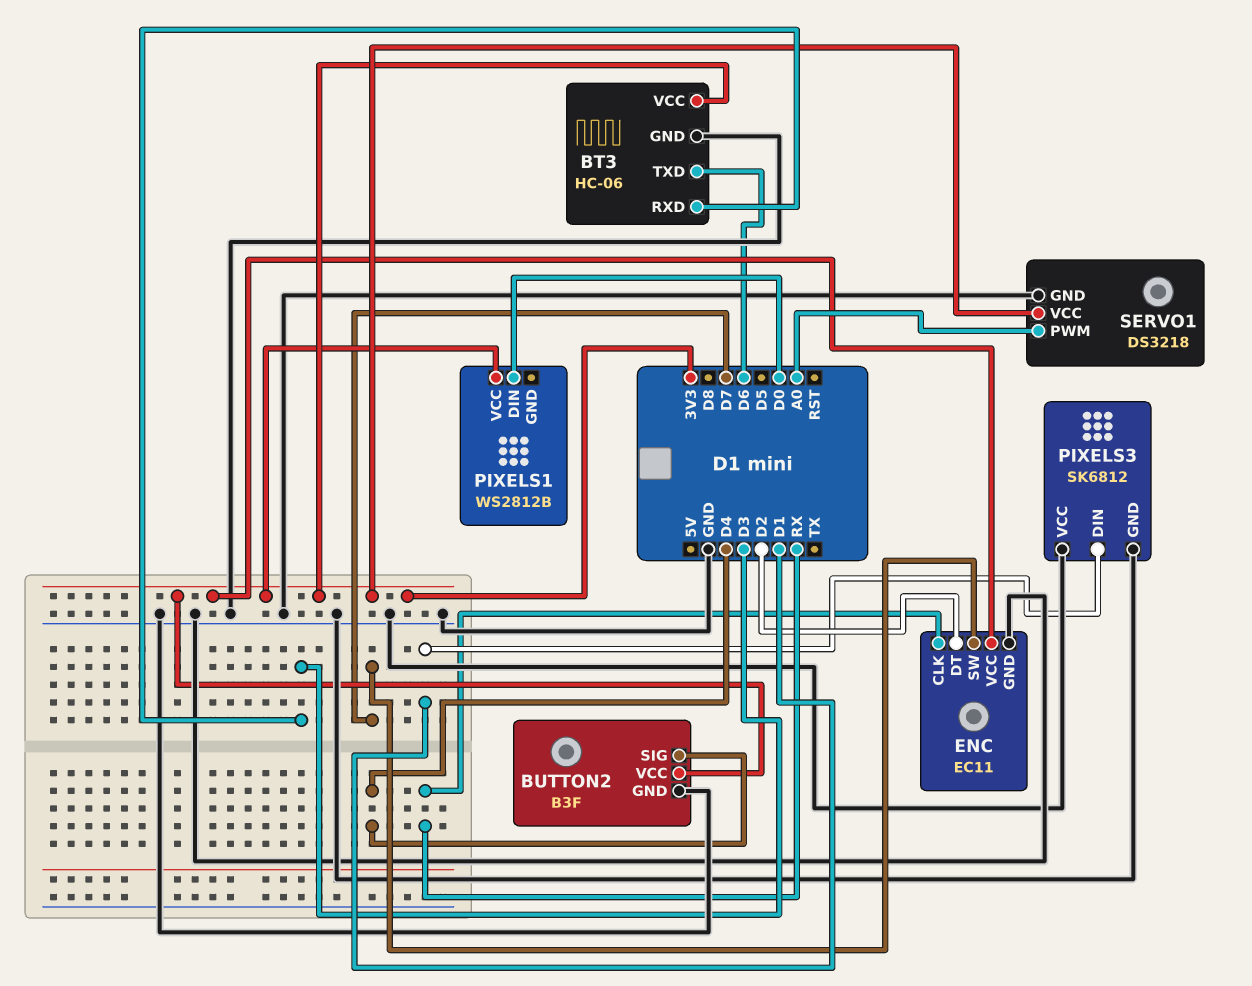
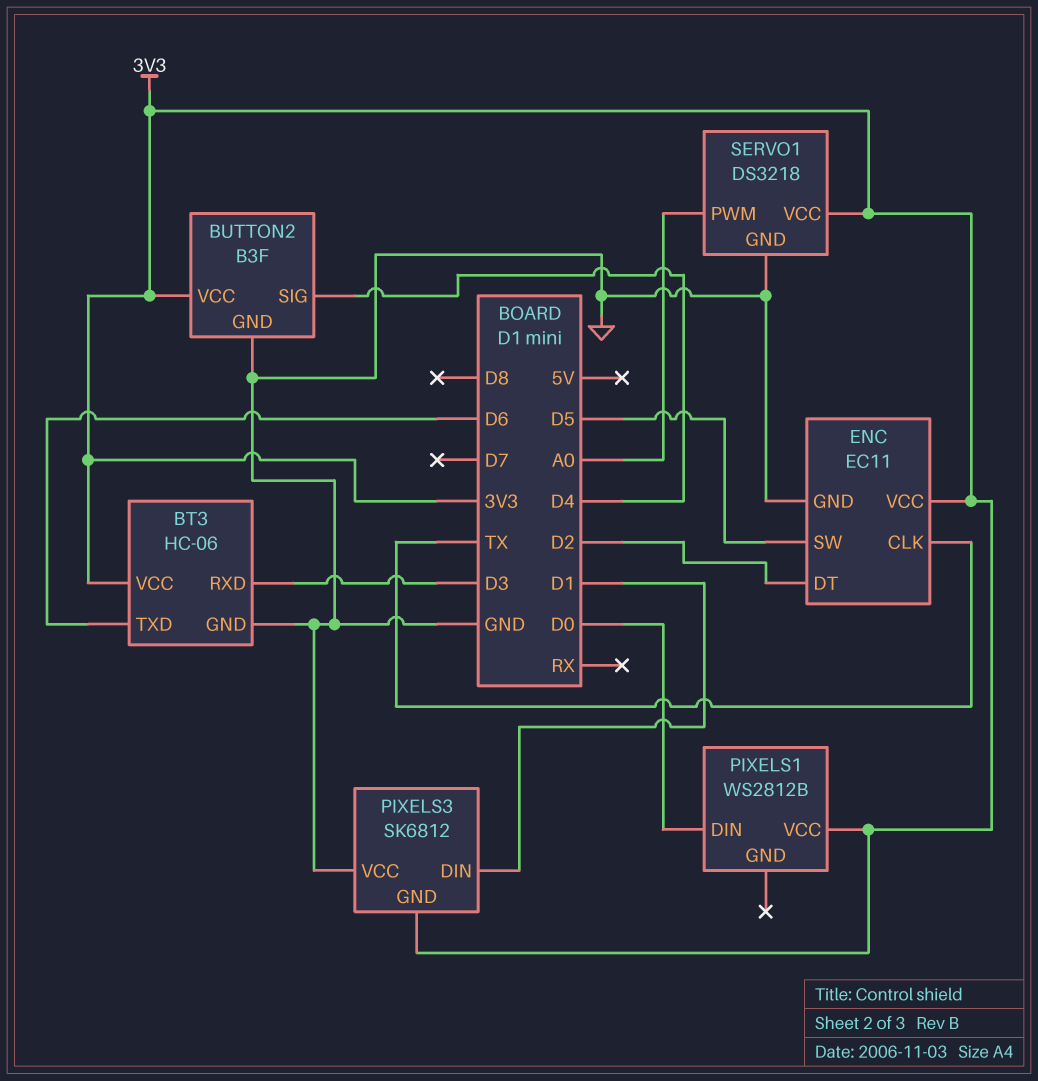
ENC pin CLK: RX -> TX
ENC pin SW: D7 -> D5
PIXELS3 pin GND: GND -> 3V3

